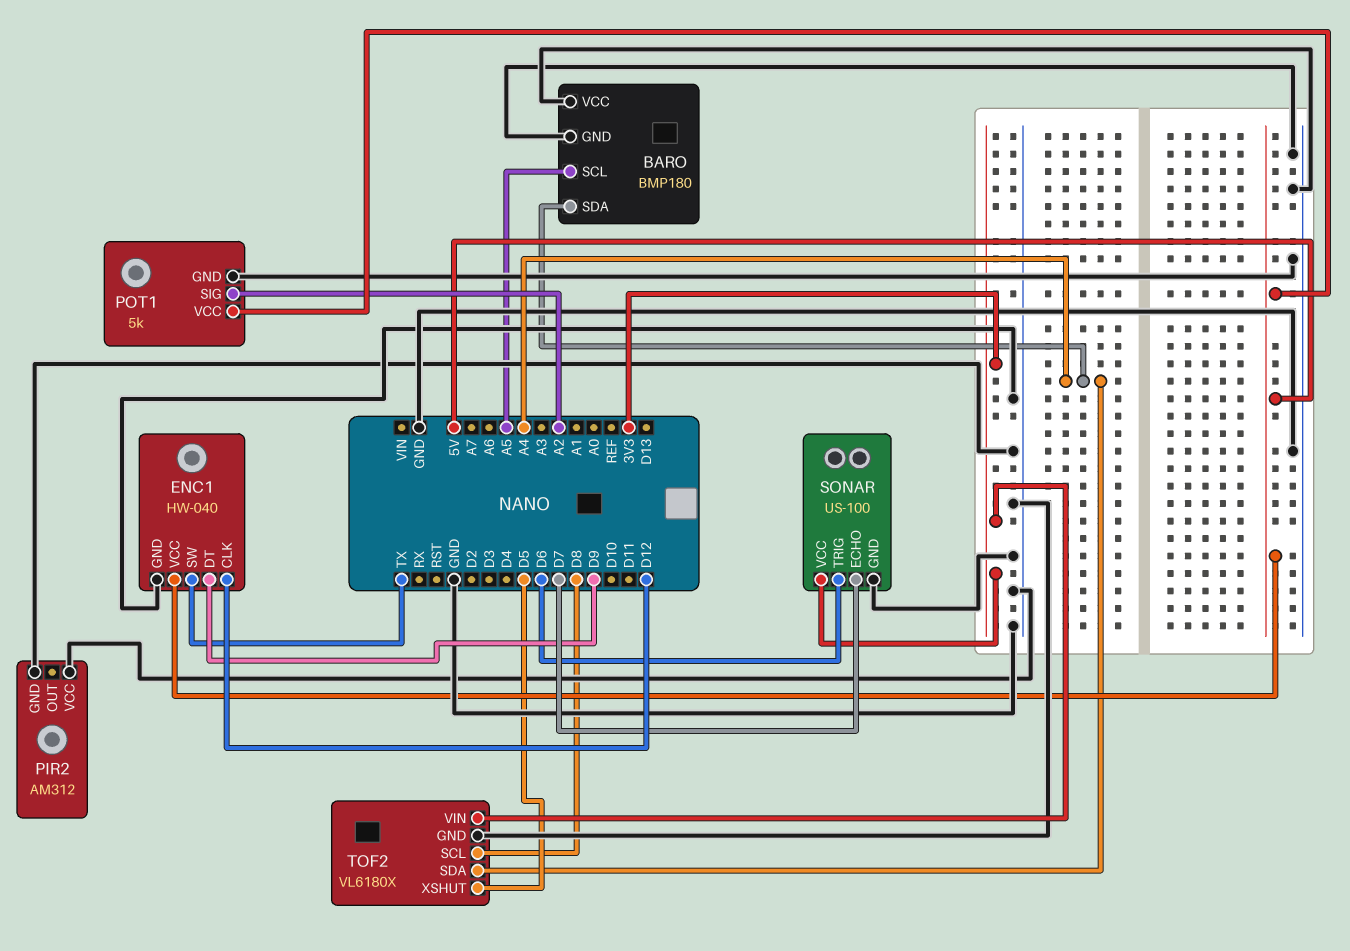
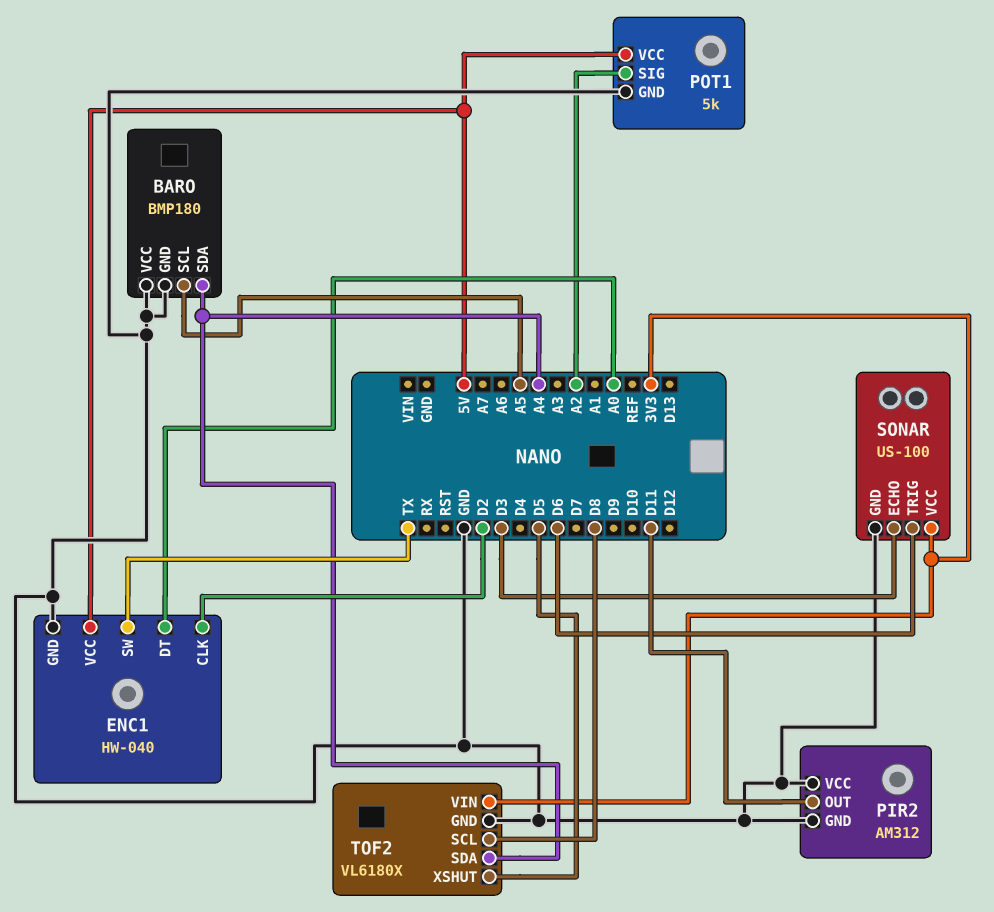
ENC1 pin CLK: D12 -> D2
ENC1 pin DT: D9 -> A0
PIR2 pin OUT: none -> D11
SONAR pin ECHO: D7 -> D3

